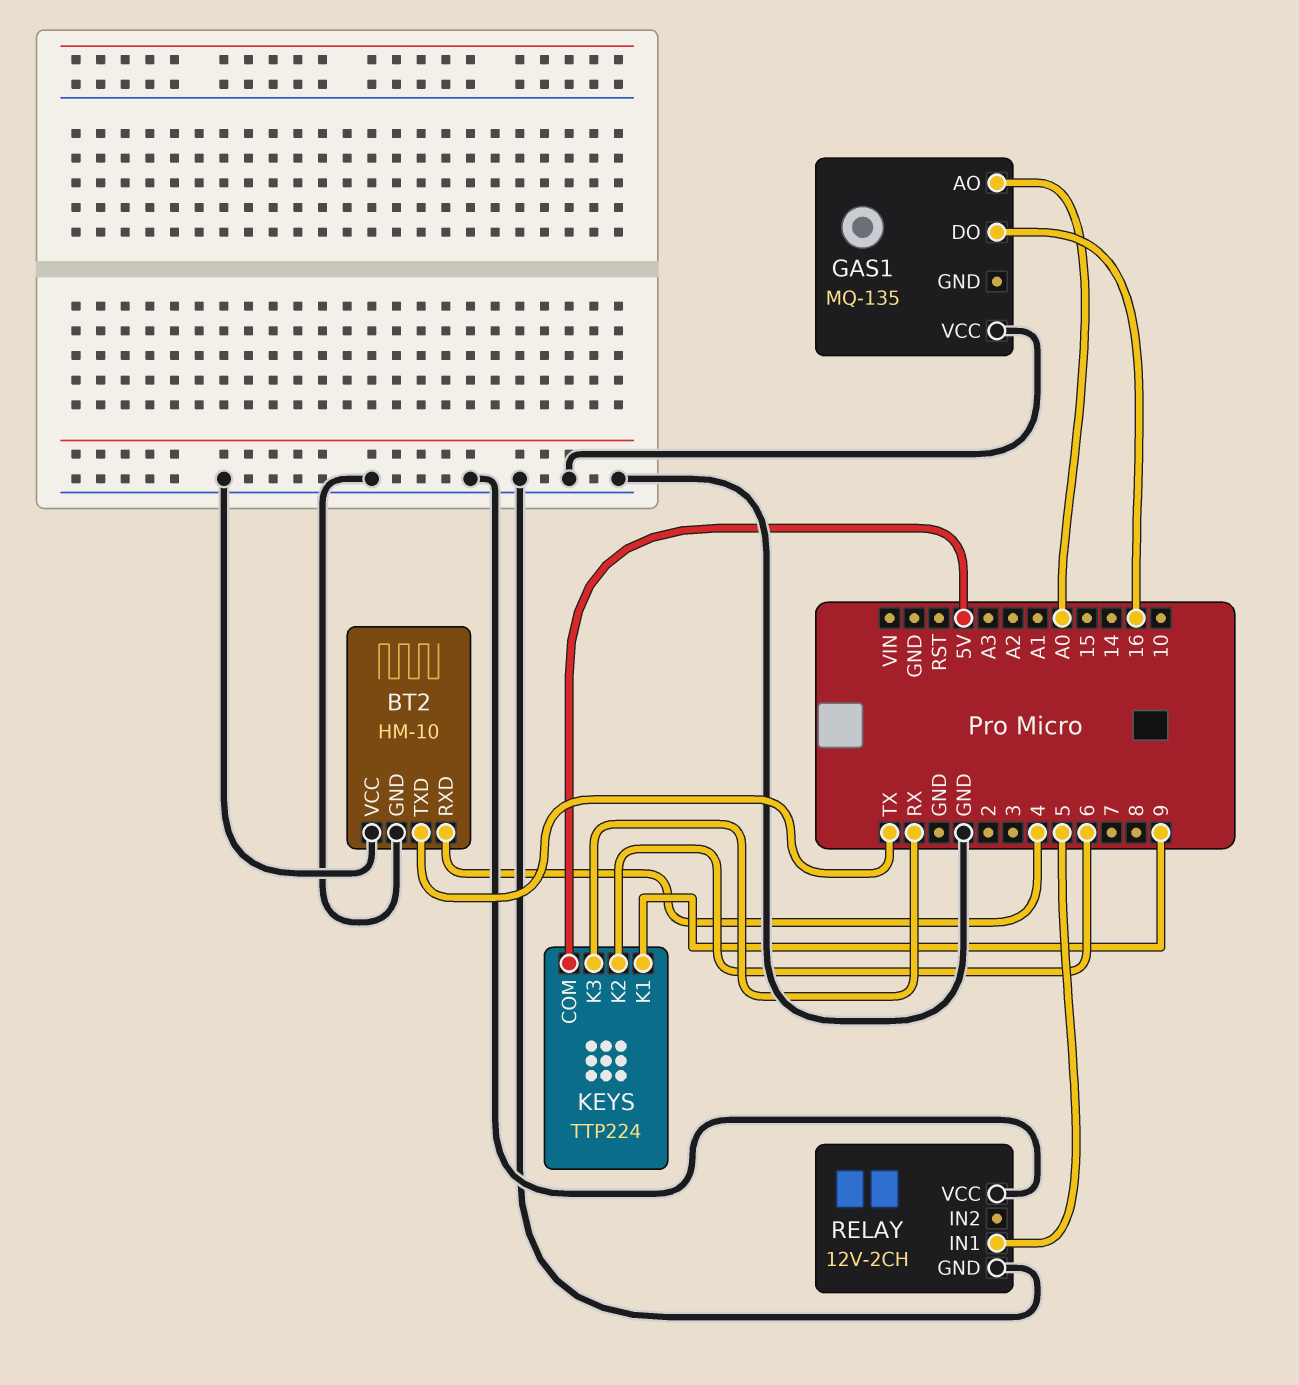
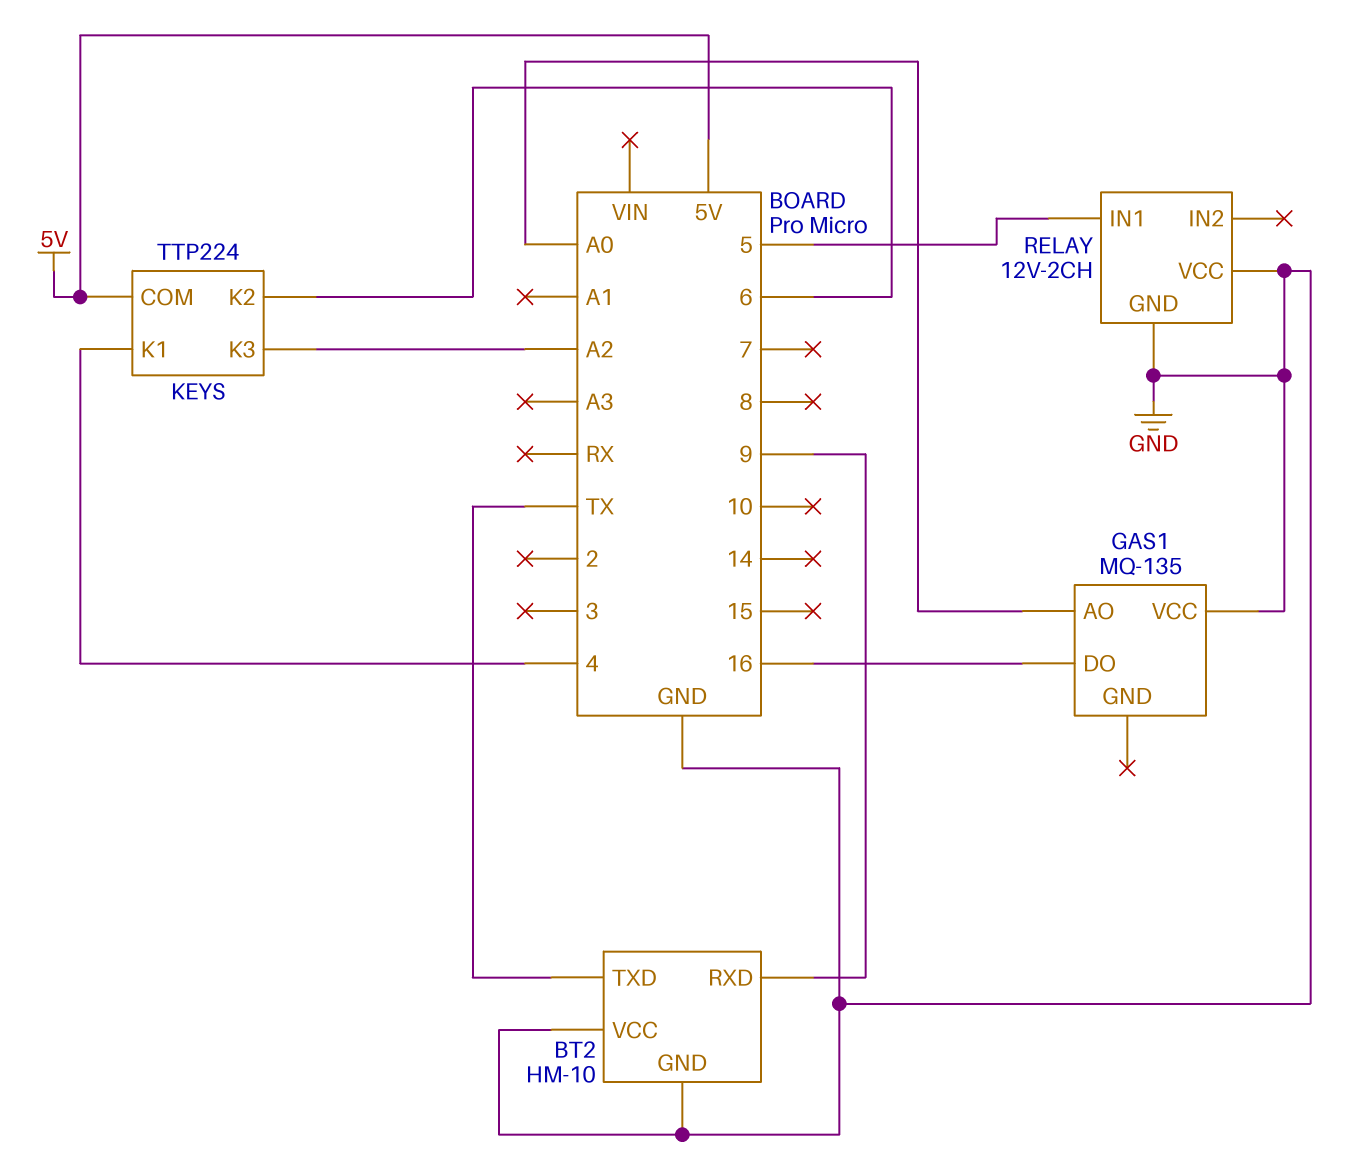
BT2 pin RXD: 4 -> 9
KEYS pin K1: 9 -> 4
KEYS pin K3: RX -> A2

